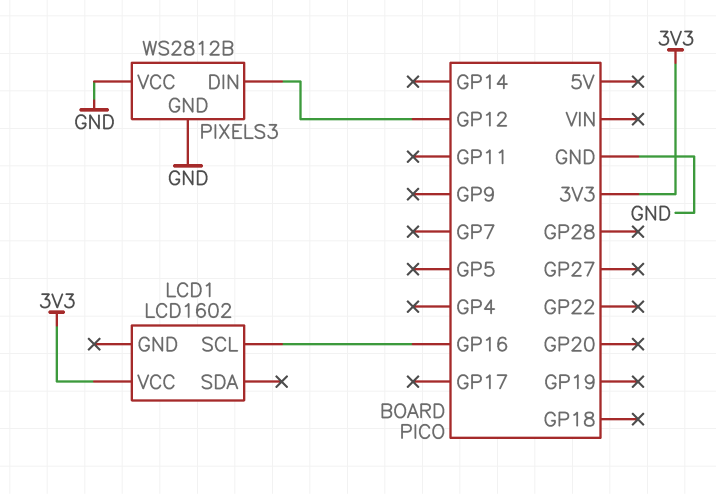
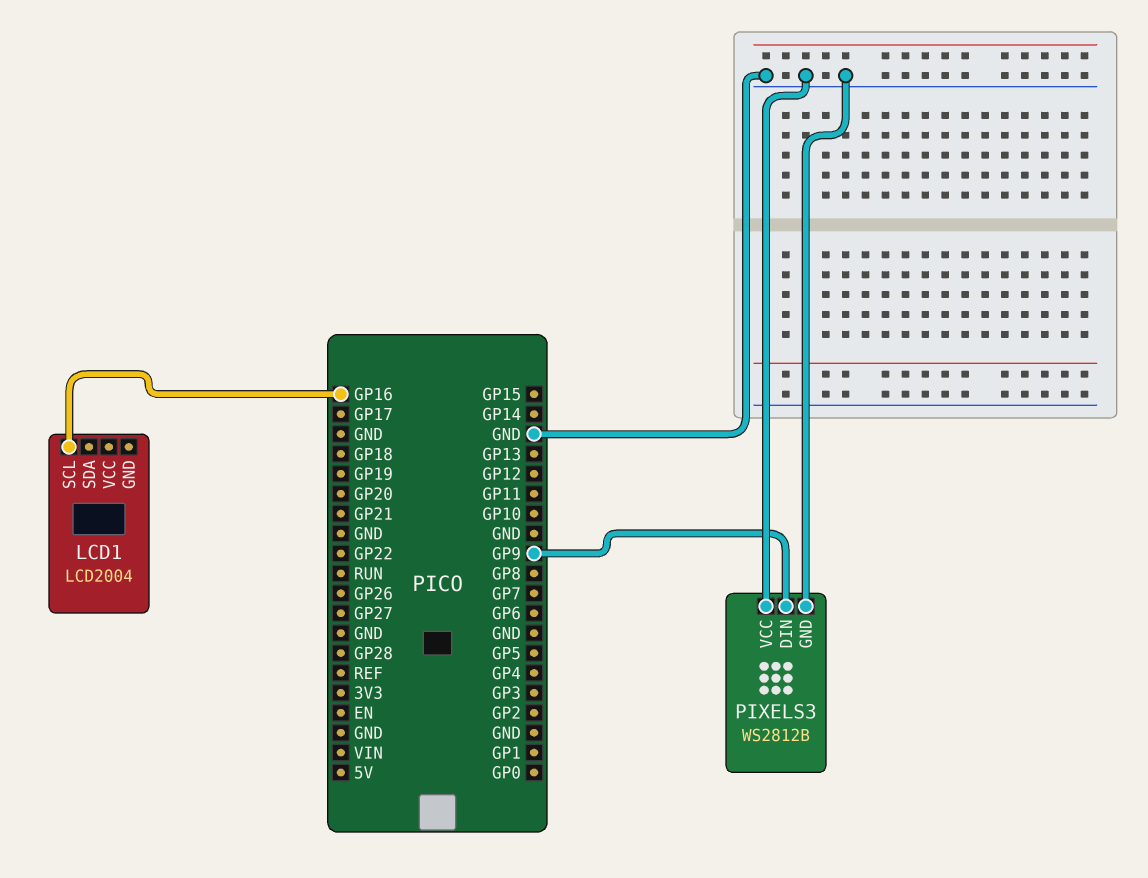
LCD1: LCD1602 -> LCD2004
LCD1 pin VCC: 3V3 -> none
PIXELS3 pin DIN: GP12 -> GP9

